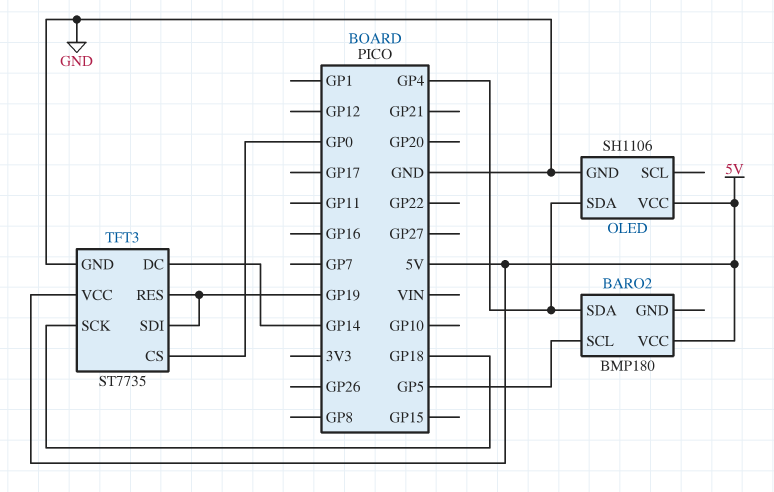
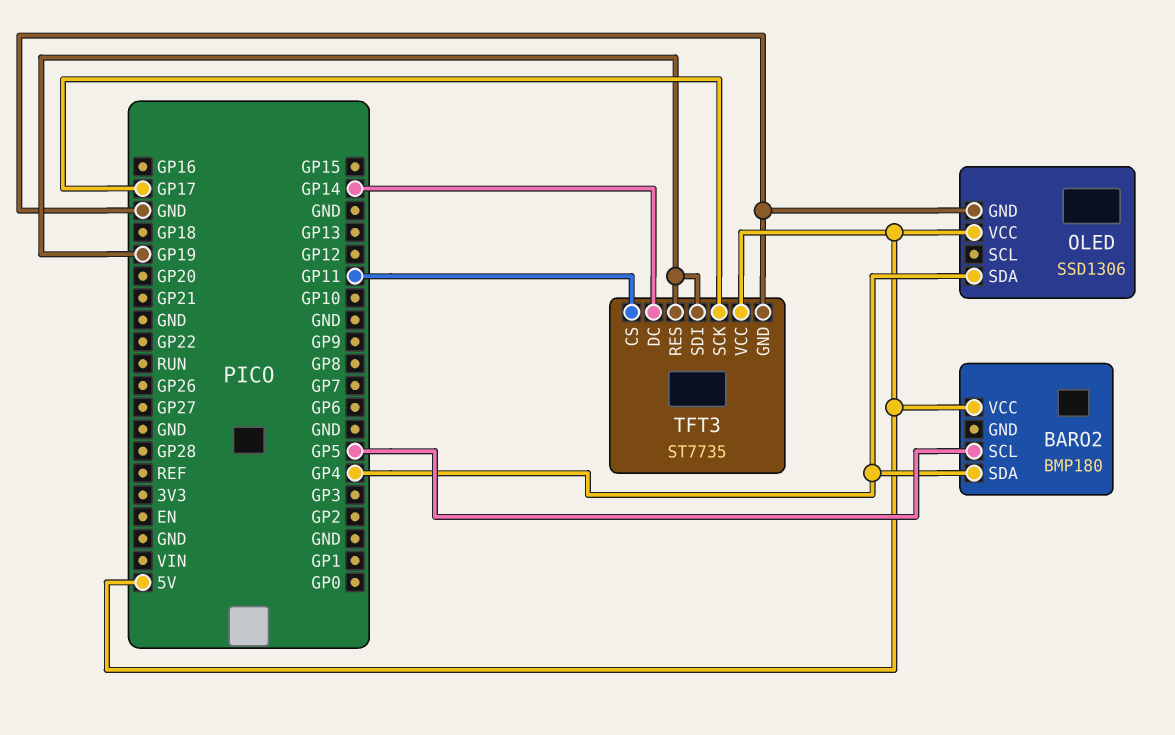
OLED: SH1106 -> SSD1306
TFT3 pin CS: GP0 -> GP11
TFT3 pin SCK: GP18 -> GP17

